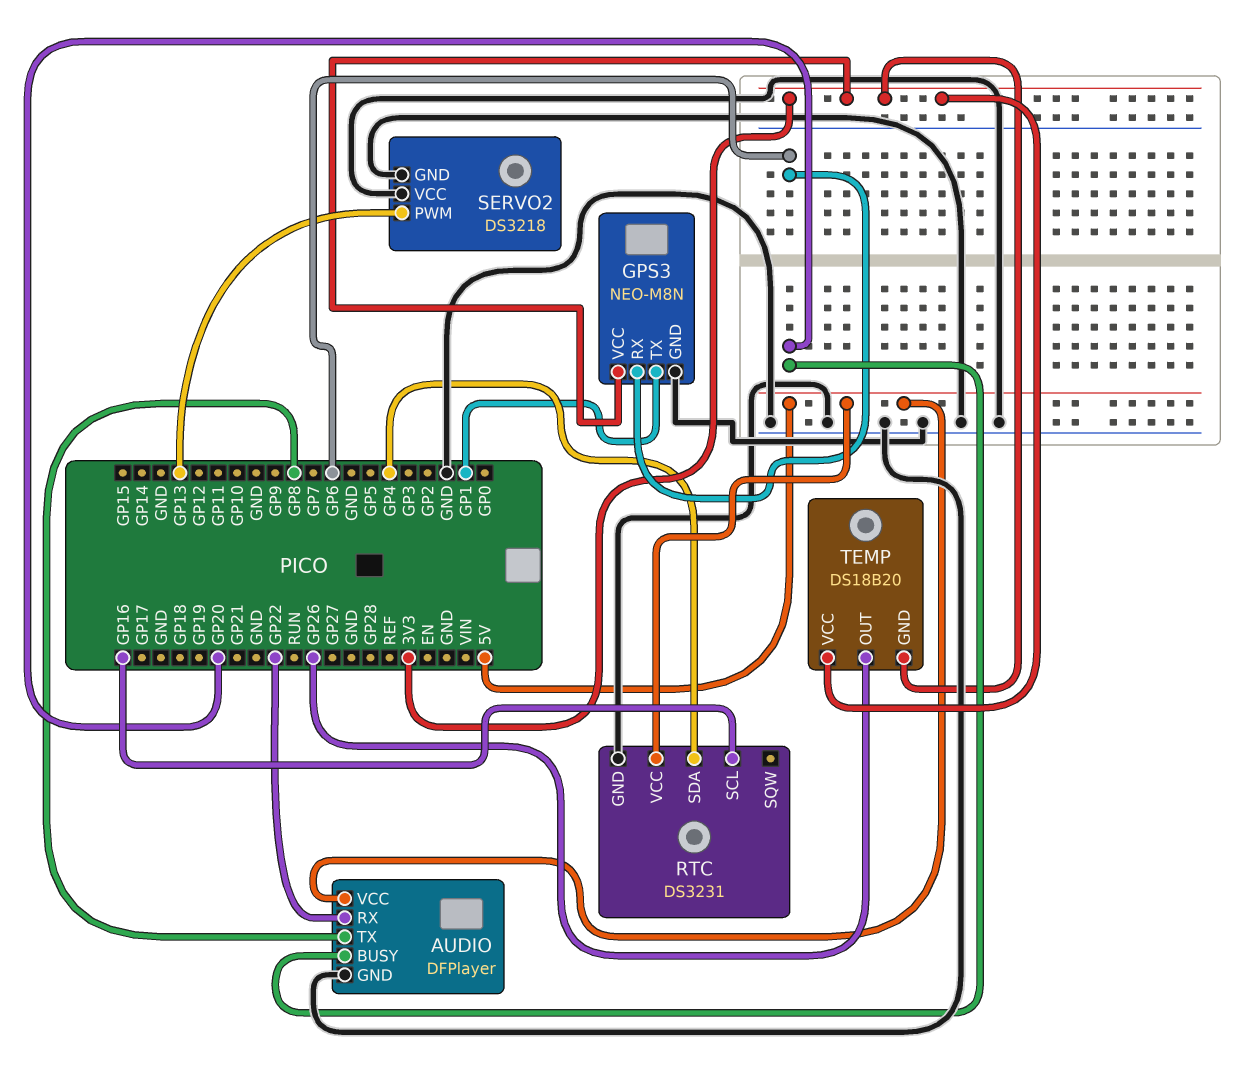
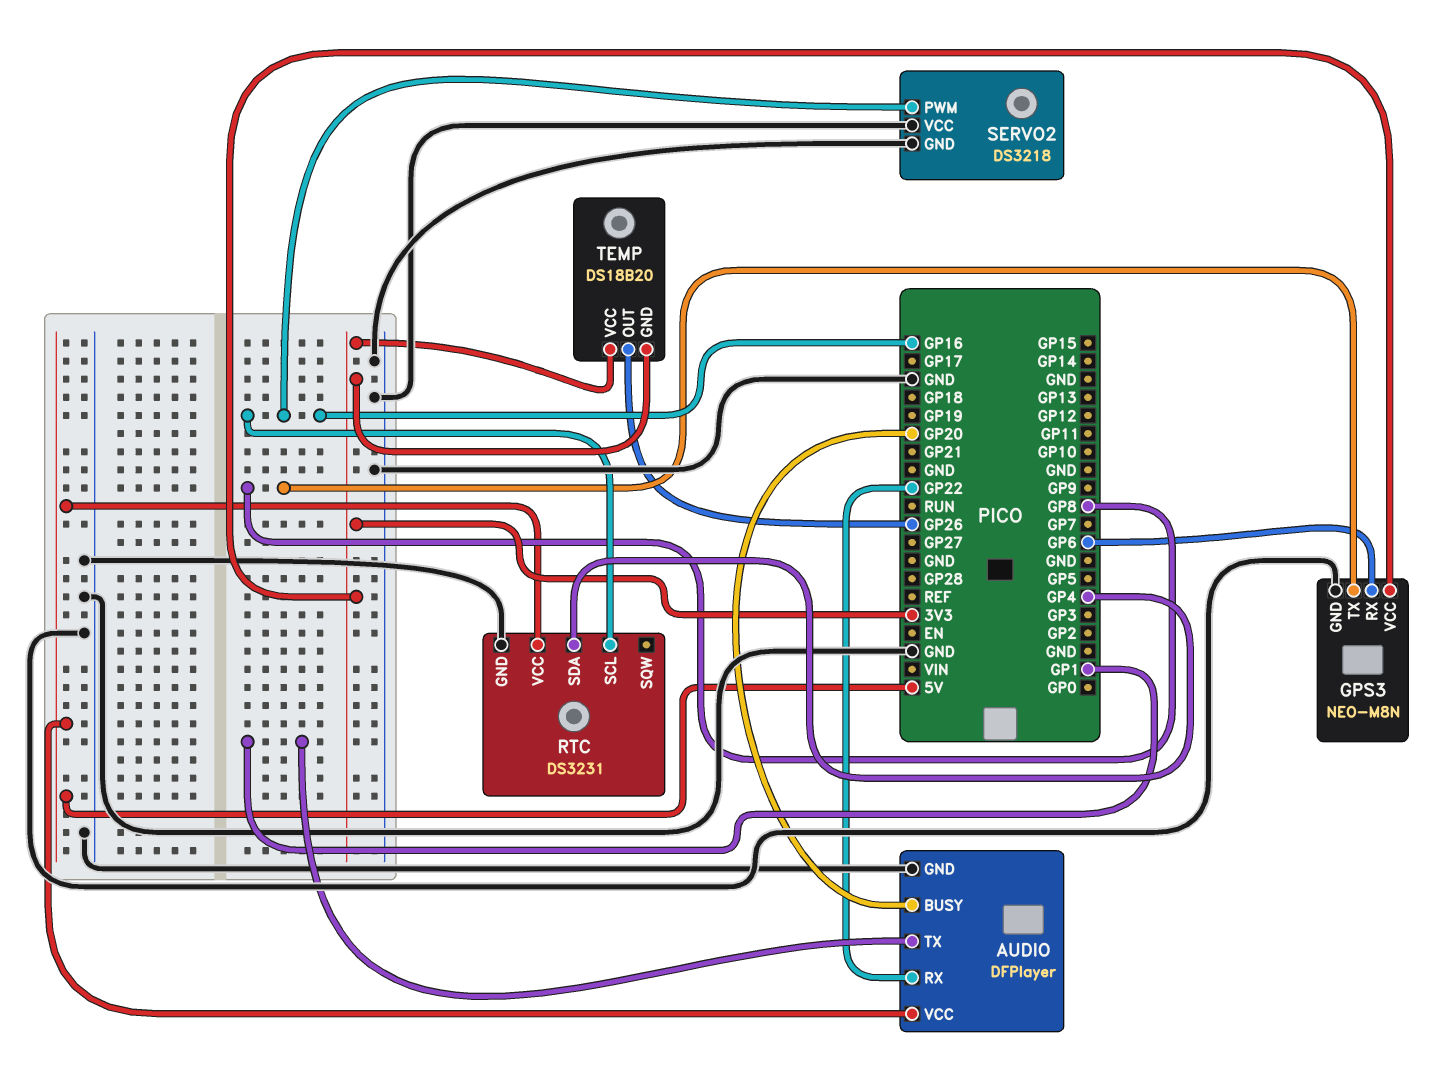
AUDIO pin TX: GP8 -> GP1
GPS3 pin TX: GP1 -> GP8
SERVO2 pin PWM: GP13 -> GP16

